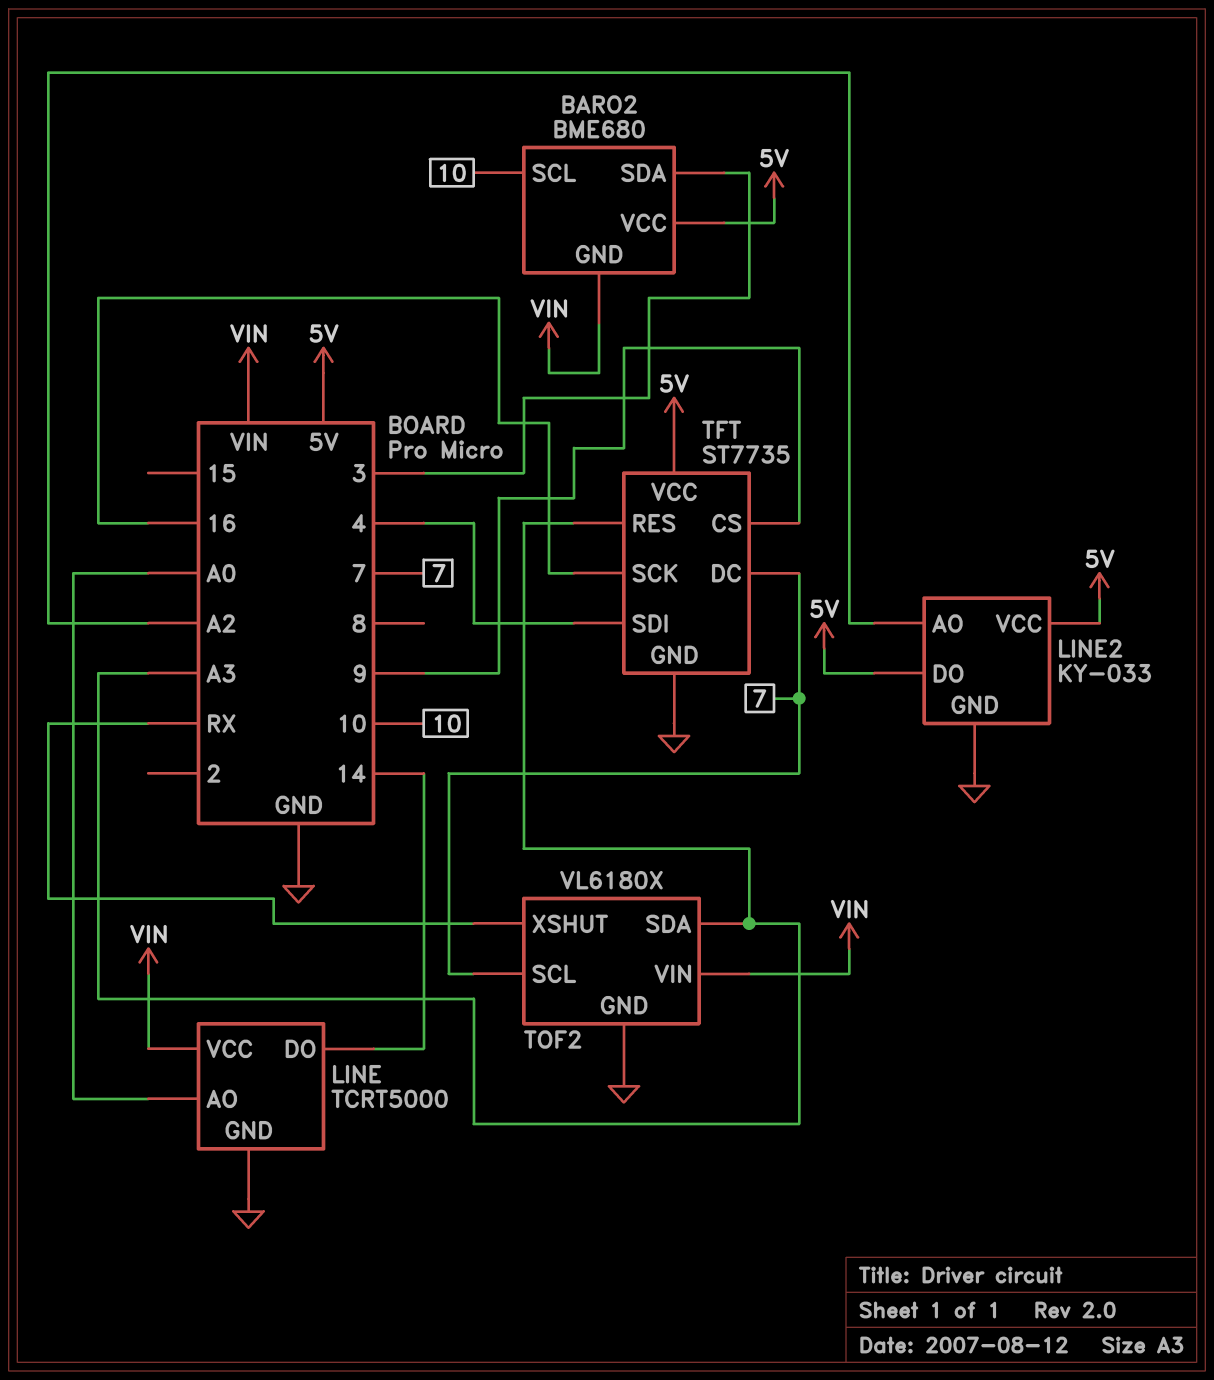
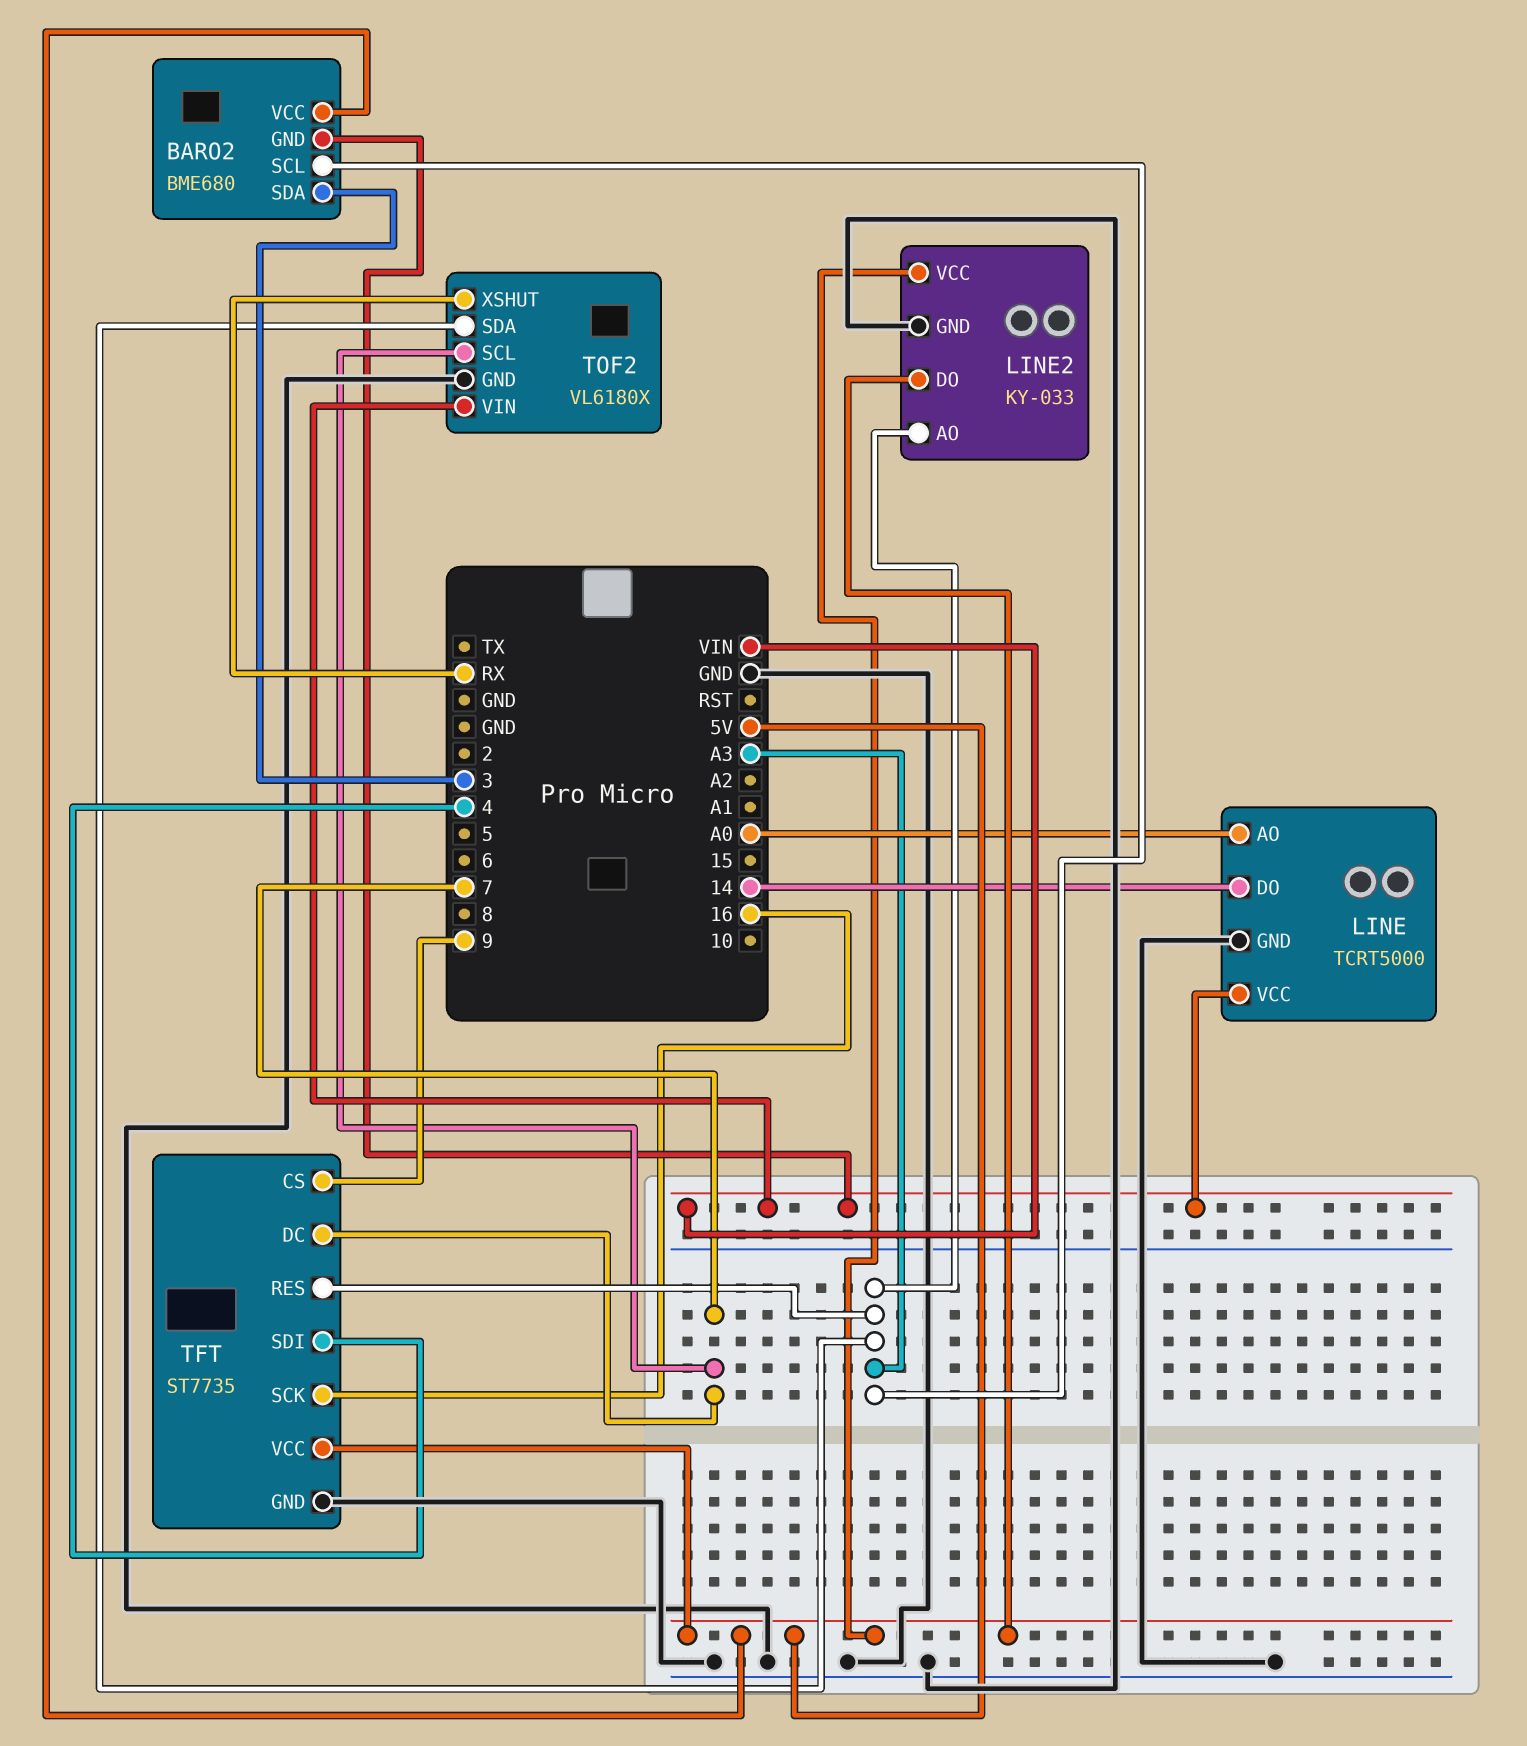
BARO2 pin SCL: 10 -> A3
LINE2 pin AO: A2 -> A3

